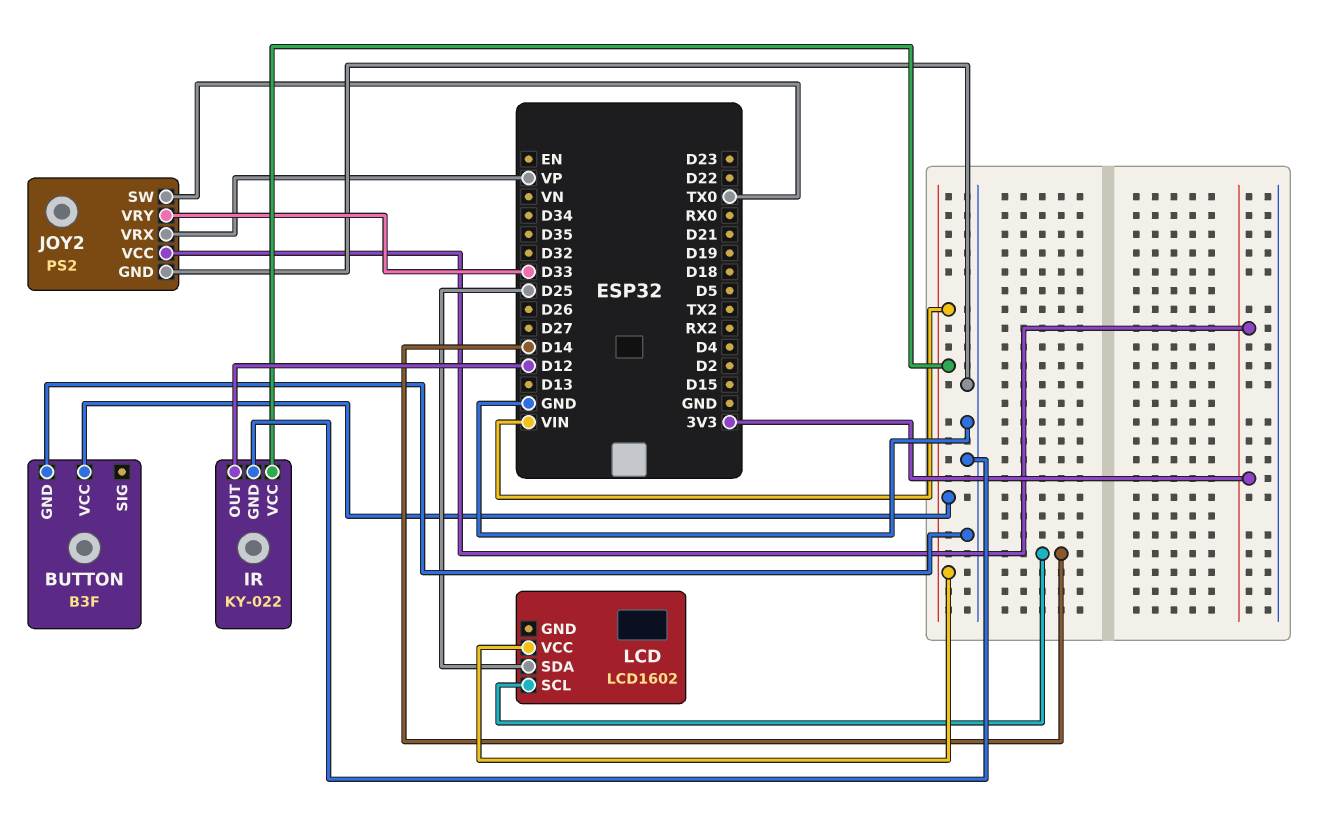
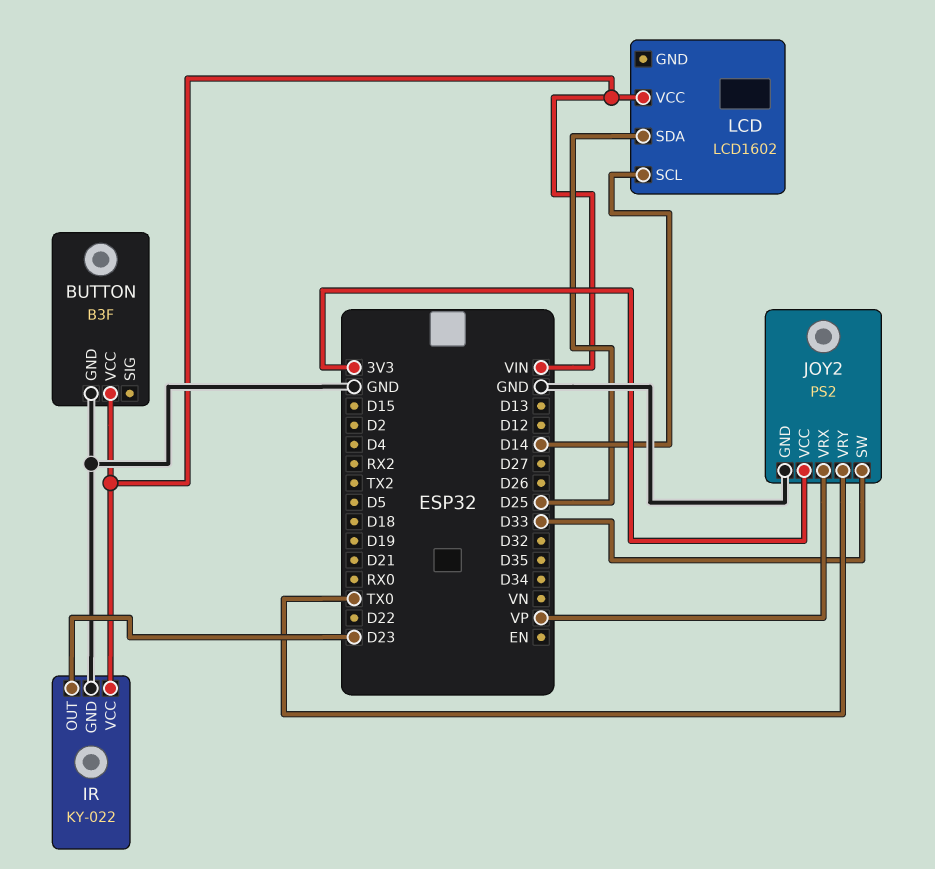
IR pin OUT: D12 -> D23
JOY2 pin SW: TX0 -> D33
JOY2 pin VRY: D33 -> TX0

